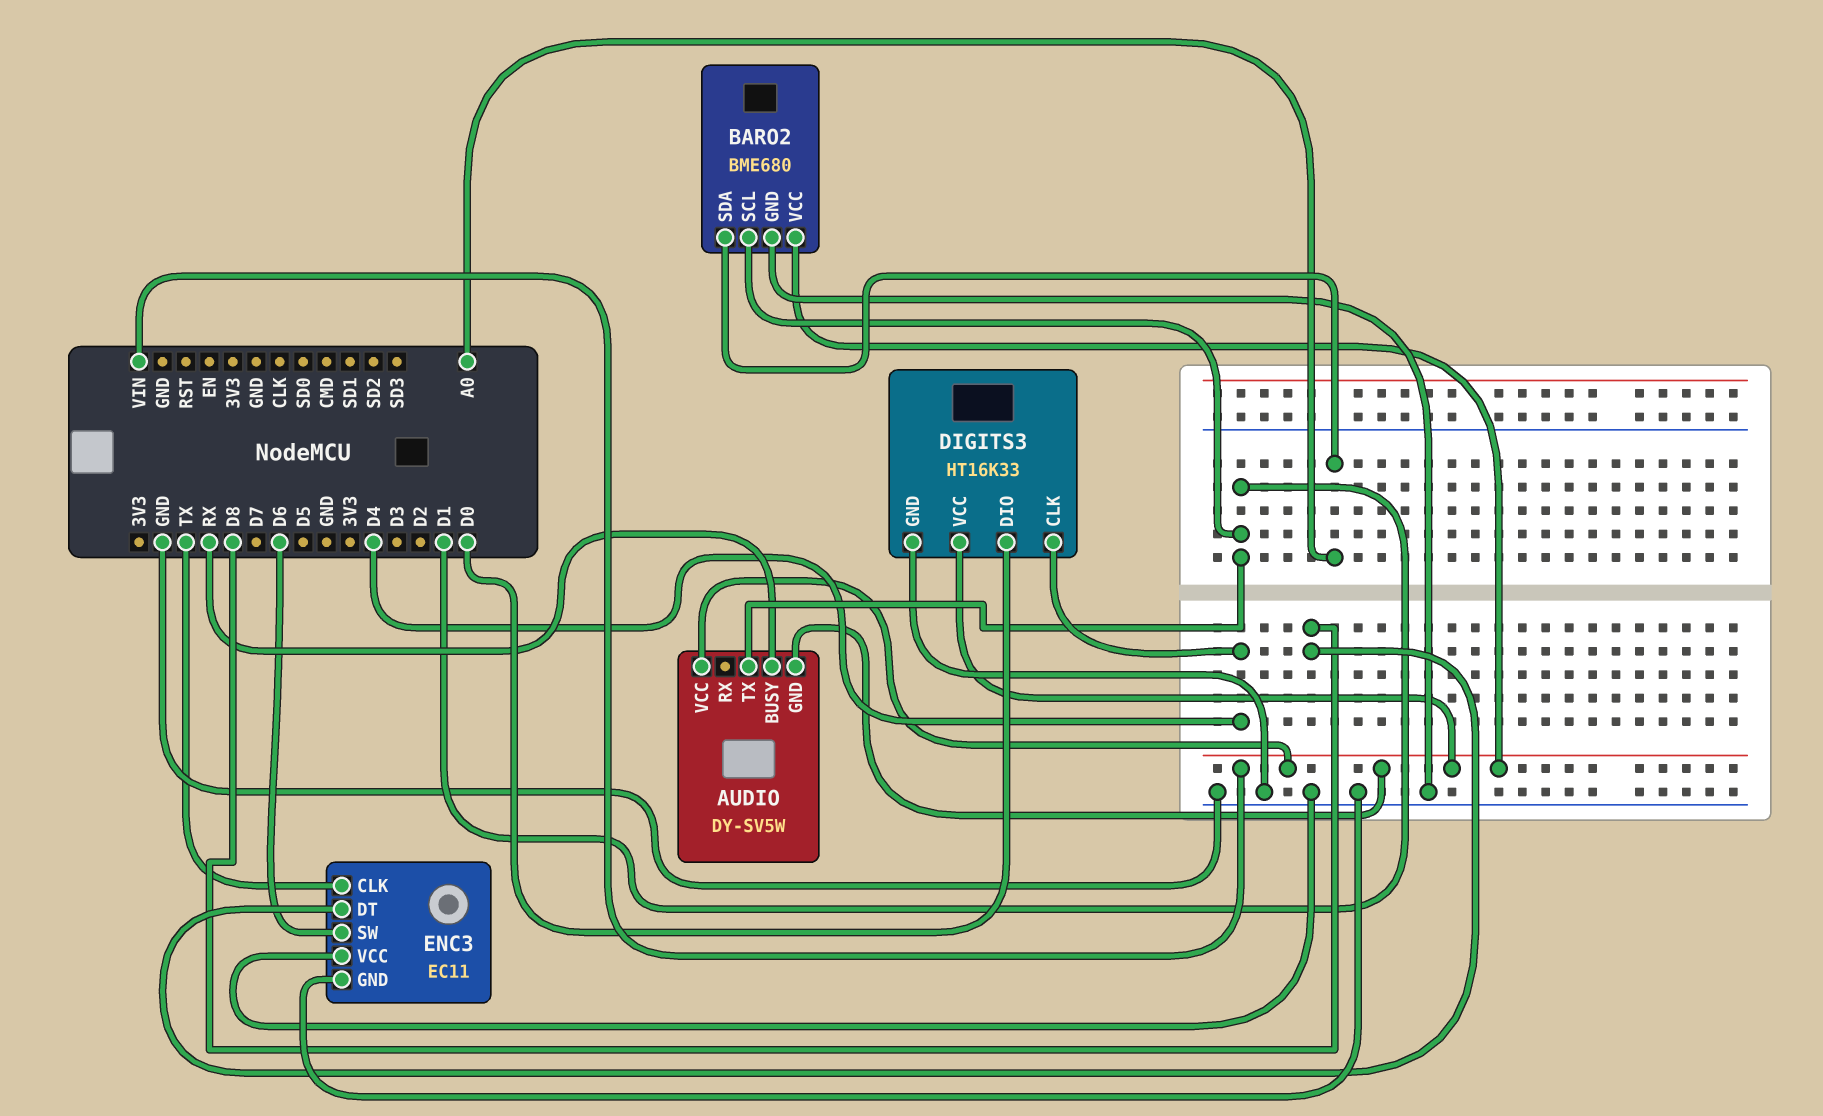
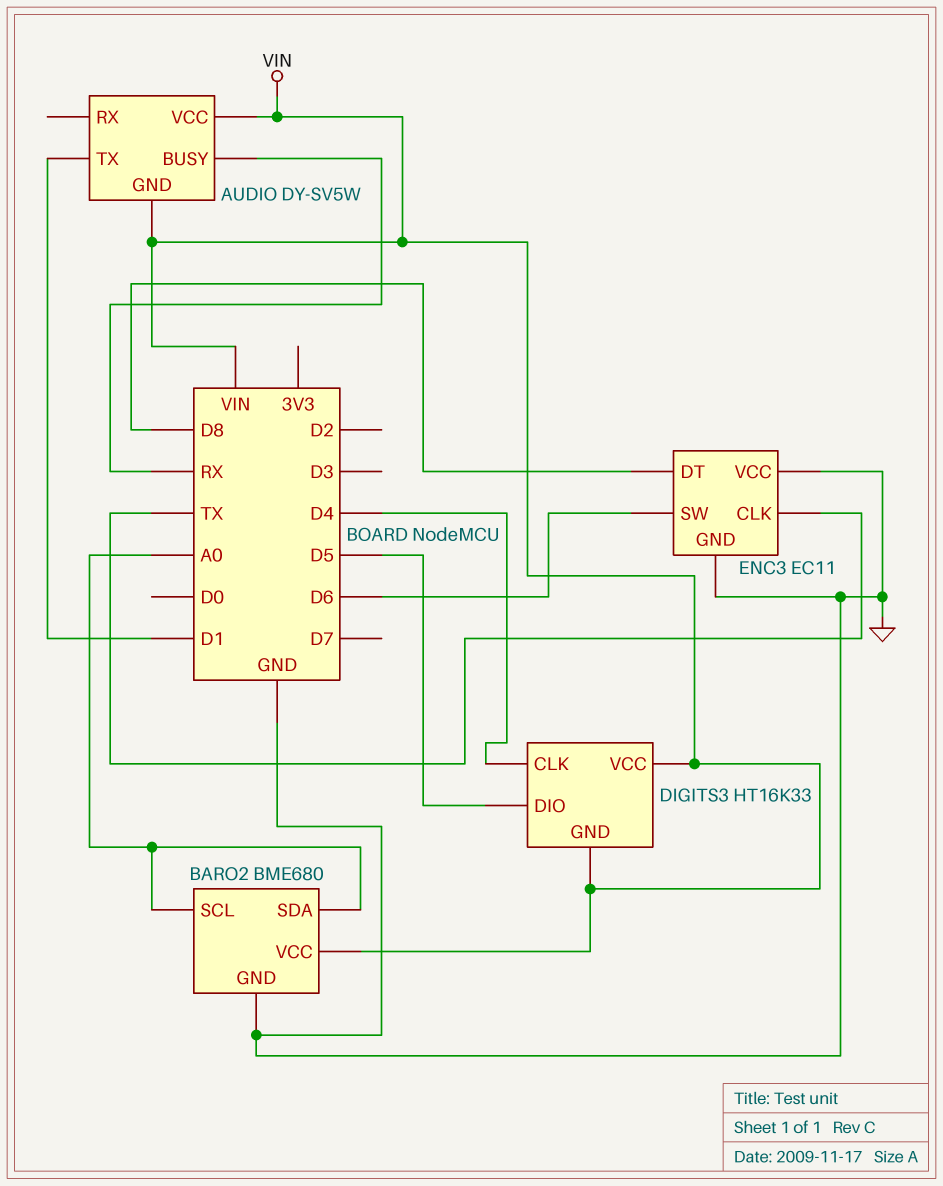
BARO2 pin SCL: D1 -> A0
DIGITS3 pin DIO: D0 -> D5
DIGITS3 pin GND: GND -> VIN

